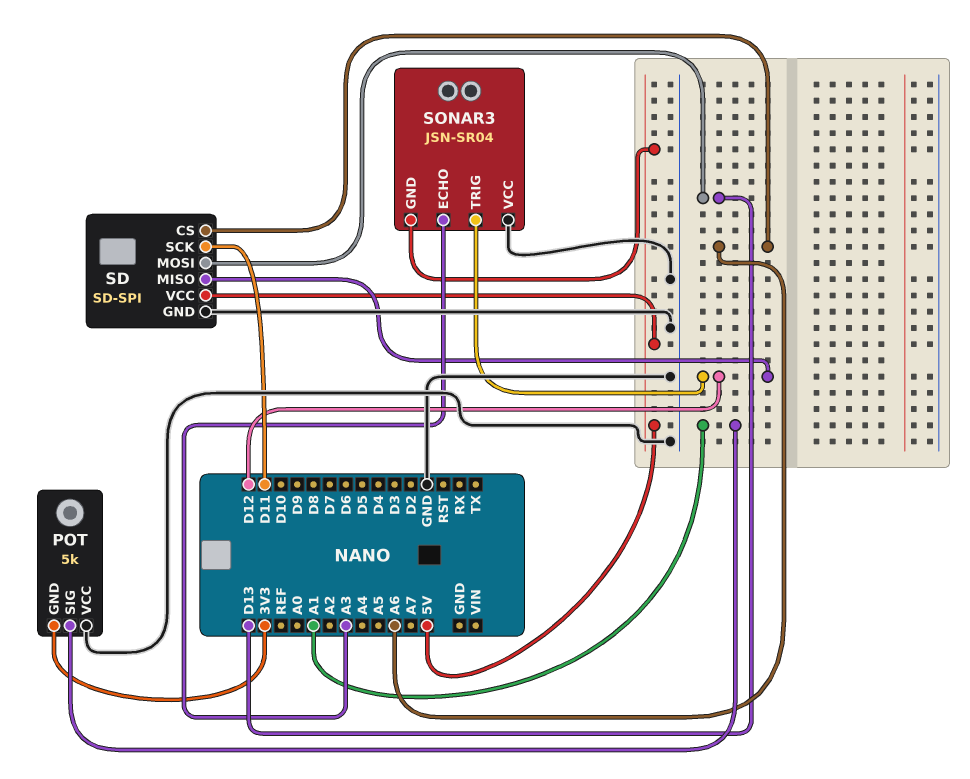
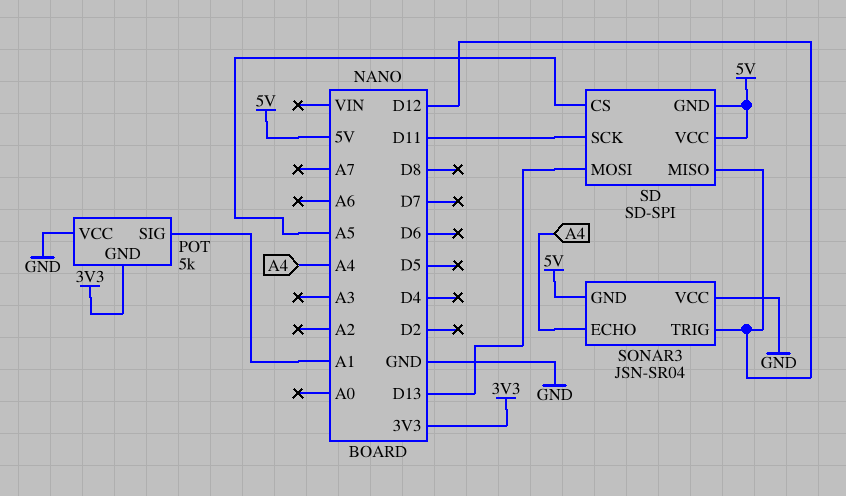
SD pin CS: A6 -> A5
SD pin GND: GND -> 5V
SONAR3 pin ECHO: A3 -> A4

